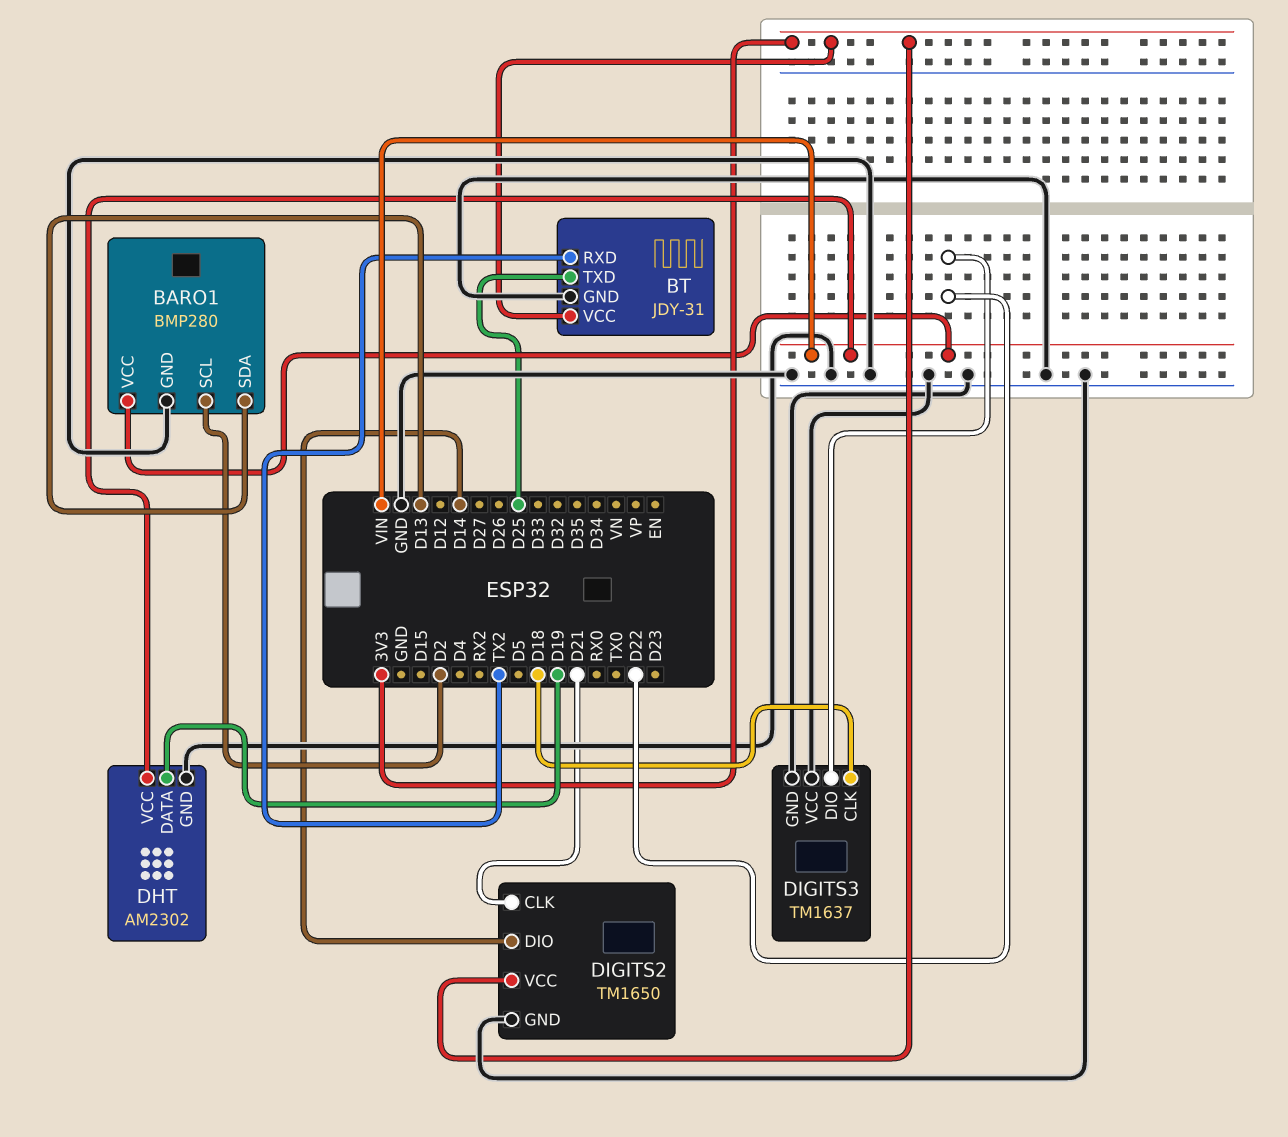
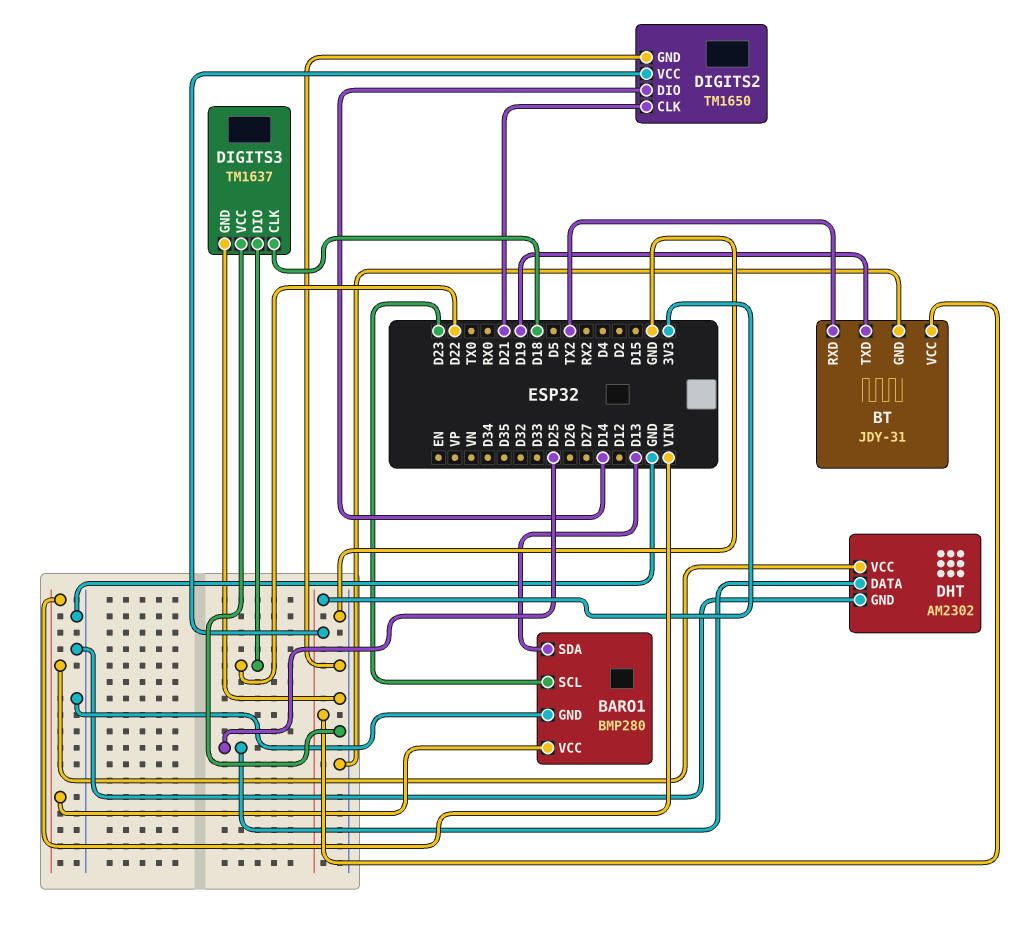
BARO1 pin SCL: D2 -> D23
BT pin TXD: D25 -> D19
DHT pin DATA: D19 -> D25

